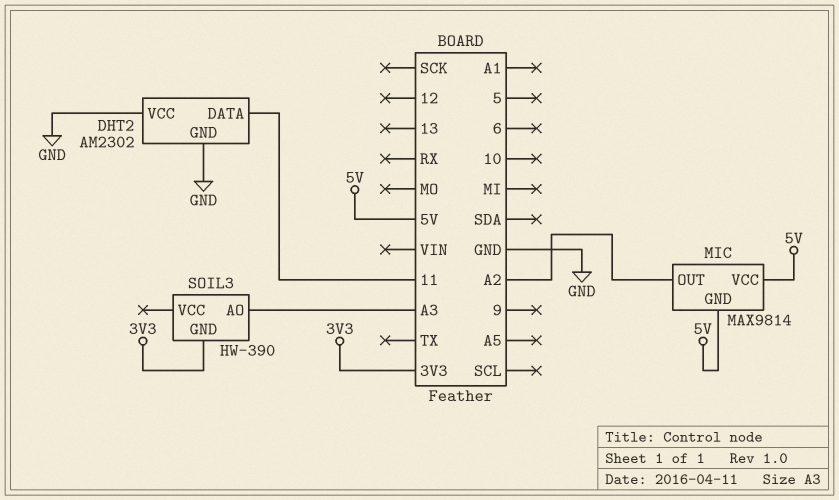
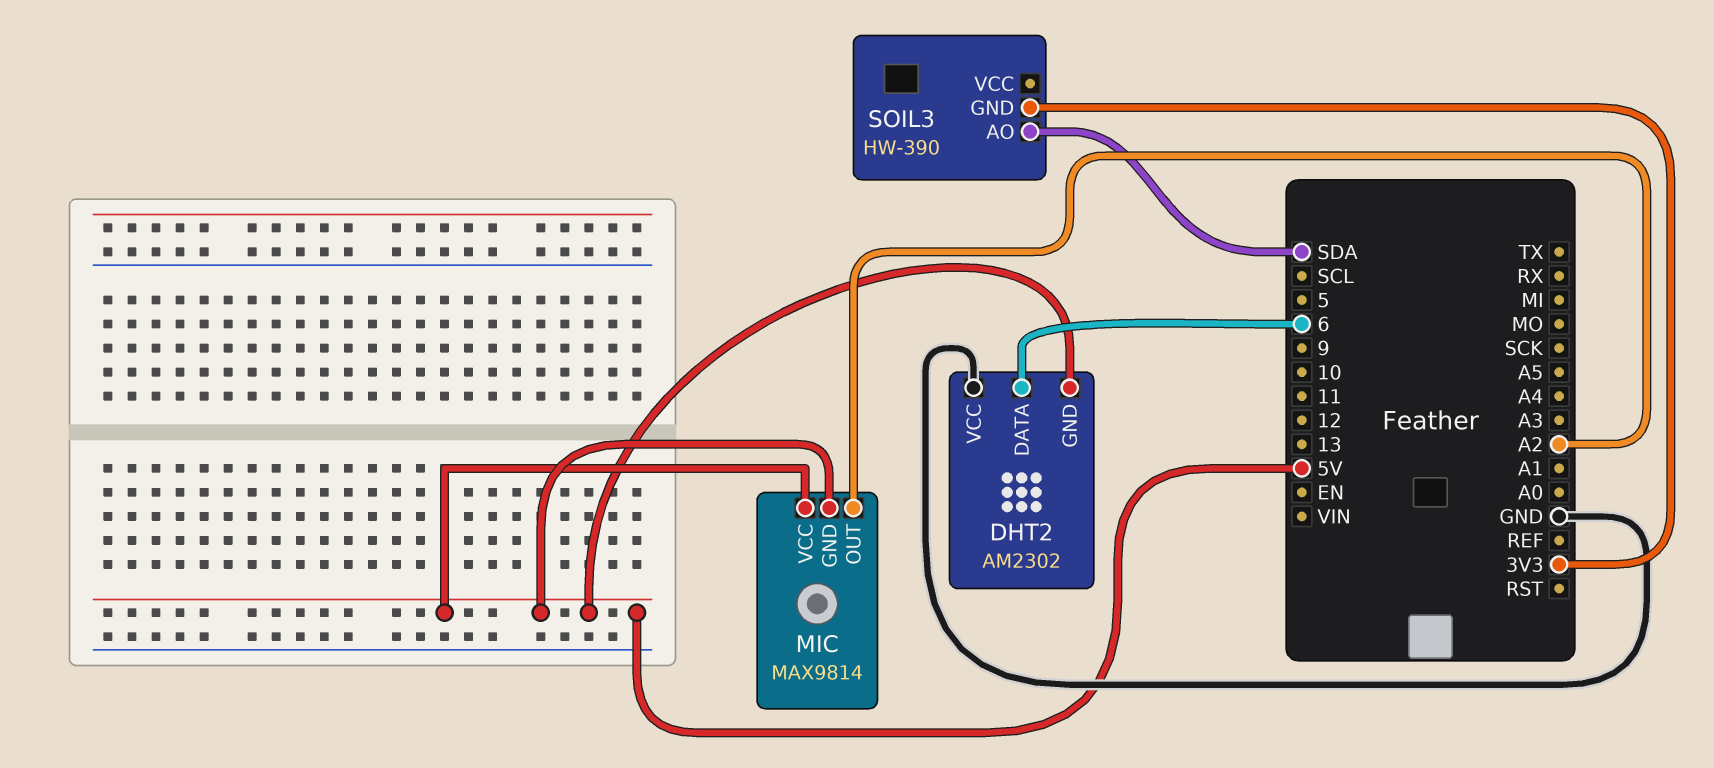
DHT2 pin DATA: 11 -> 6
DHT2 pin GND: GND -> 5V
SOIL3 pin AO: A3 -> SDA

